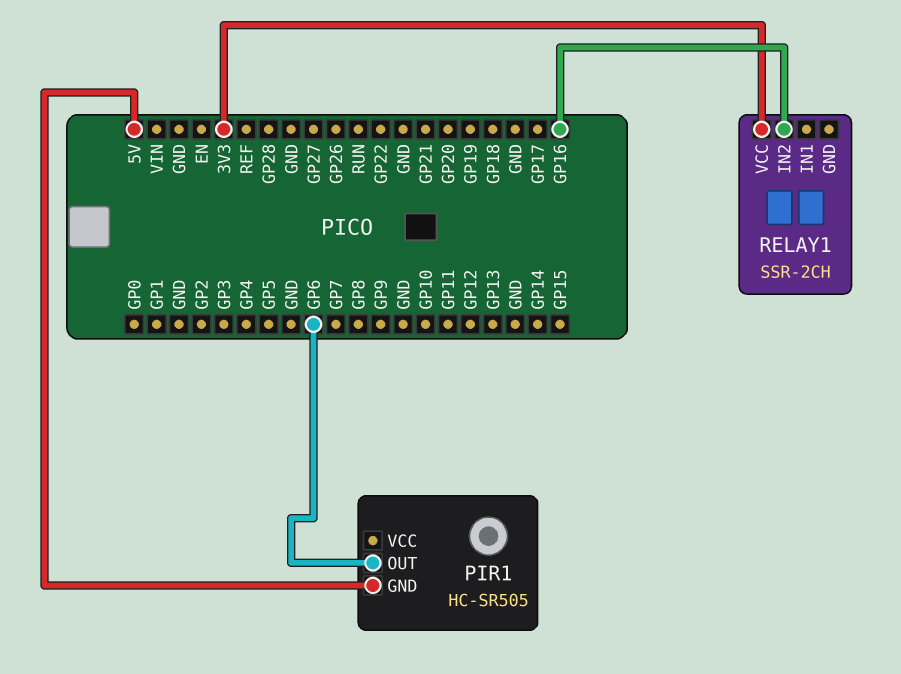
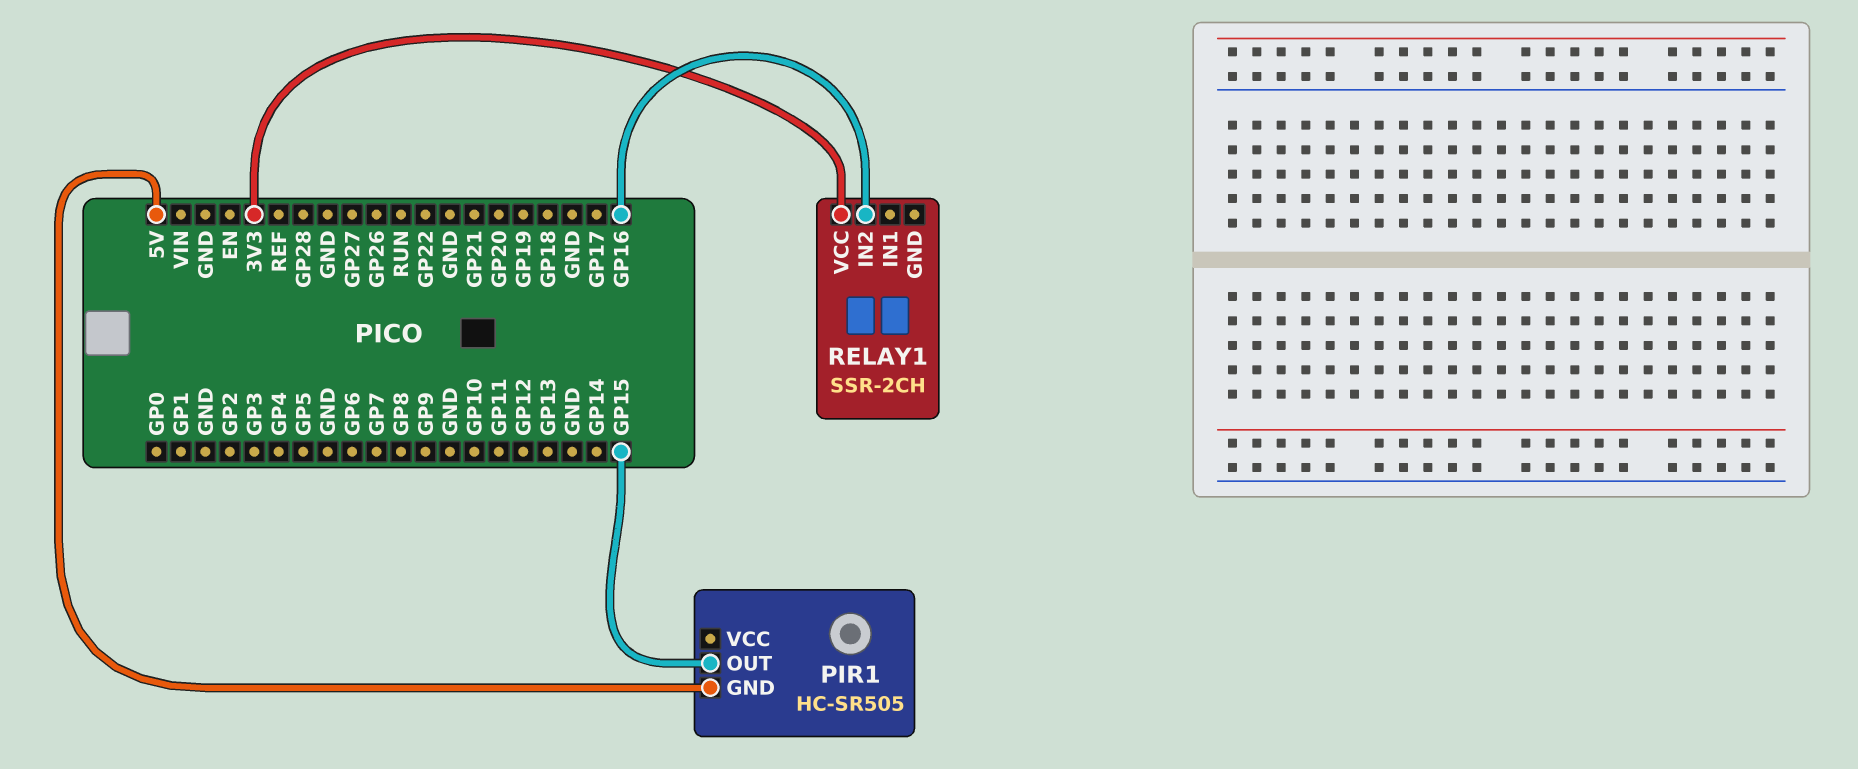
PIR1 pin OUT: GP6 -> GP15

